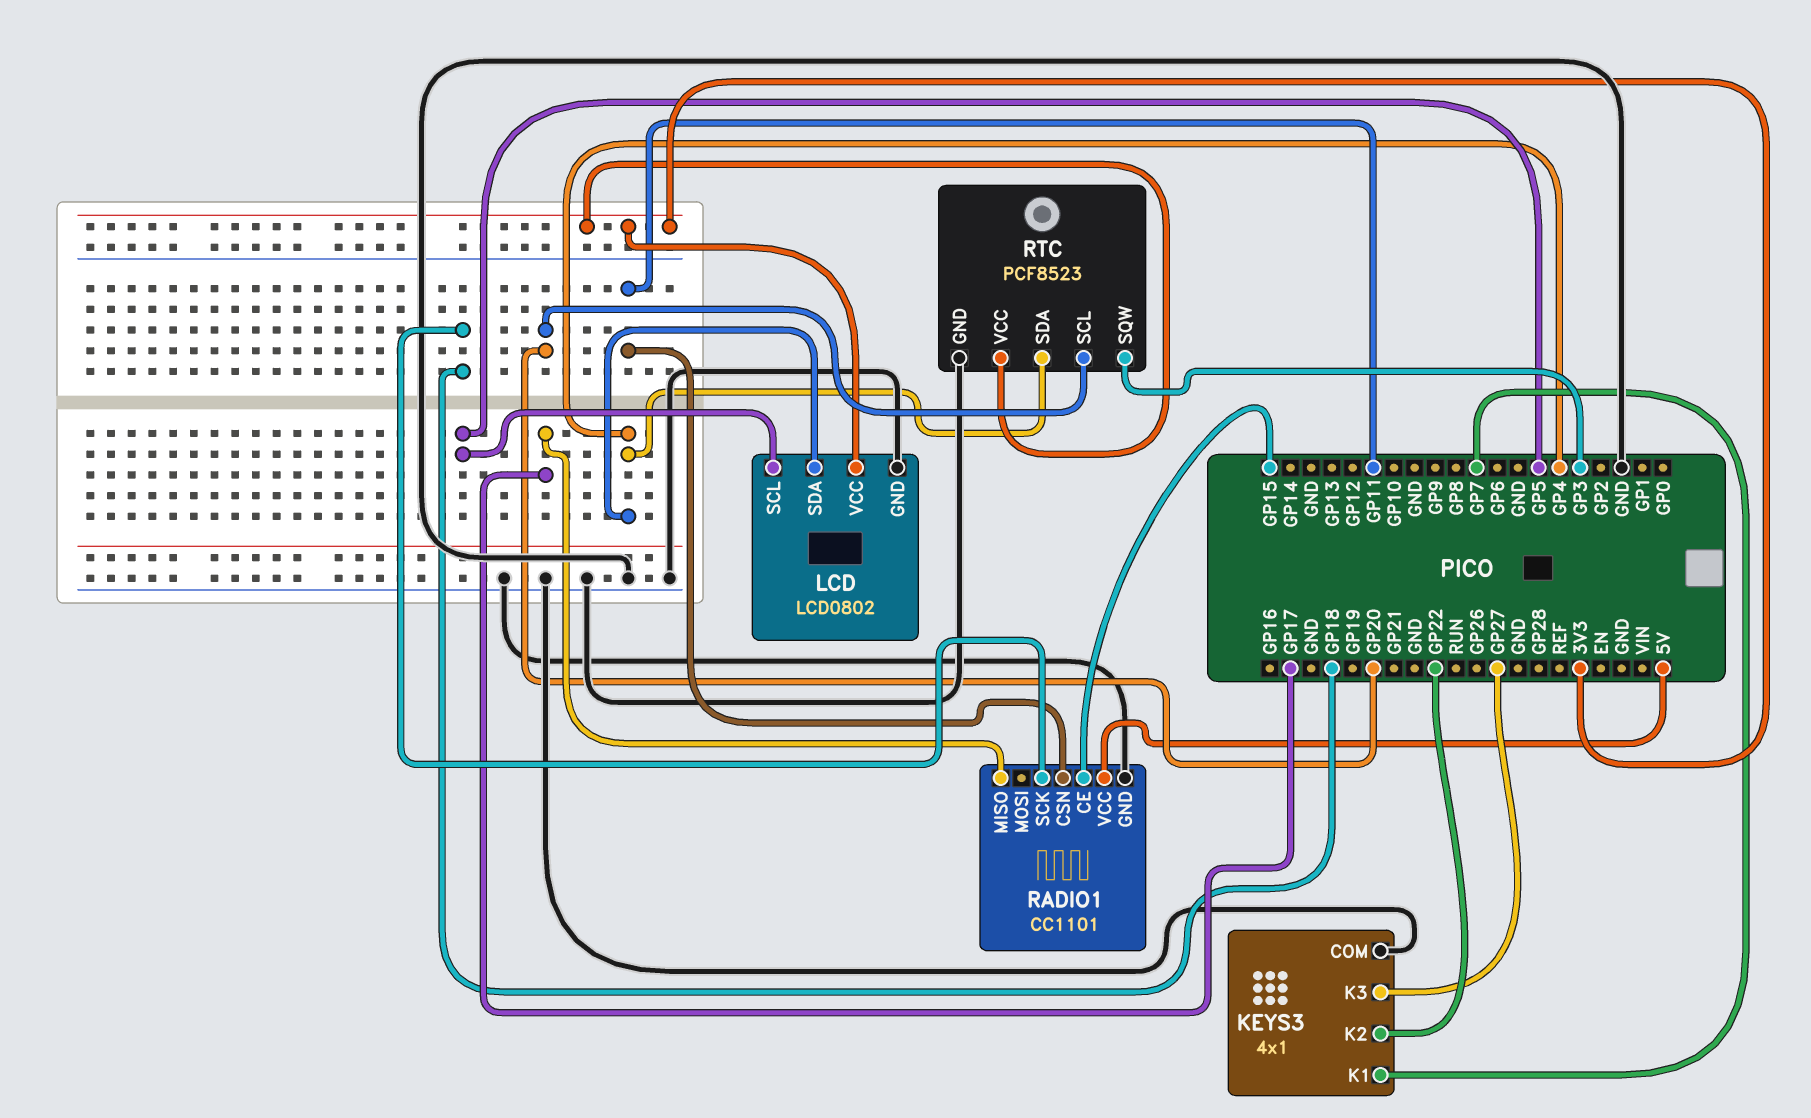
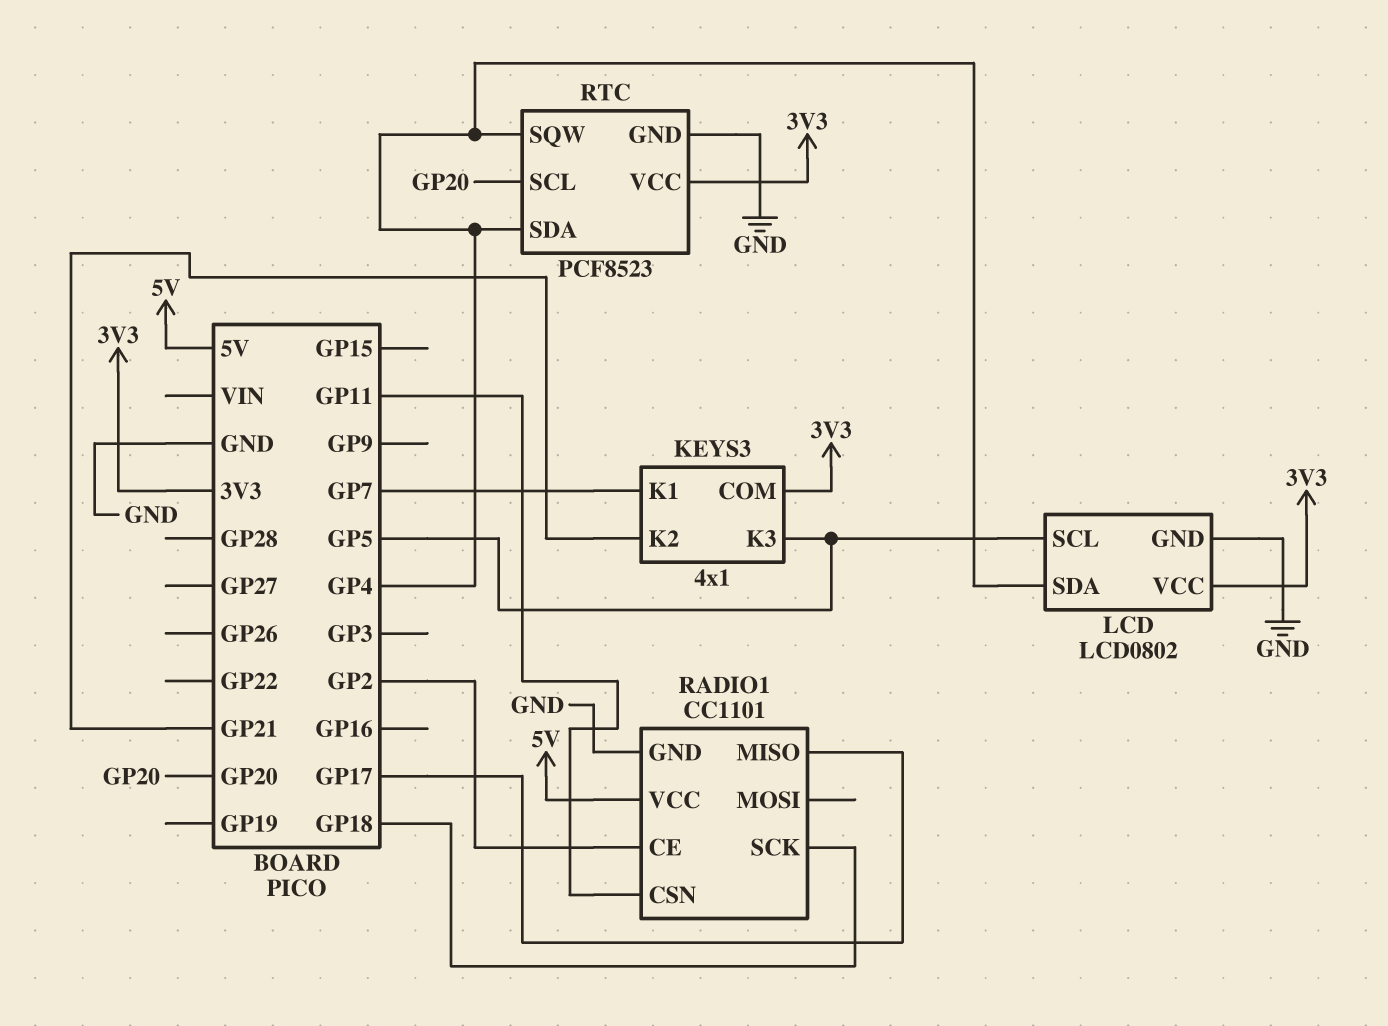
KEYS3 pin COM: GND -> 3V3
KEYS3 pin K2: GP22 -> GP21
KEYS3 pin K3: GP27 -> GP5
RADIO1 pin CE: GP15 -> GP2
RTC pin SQW: GP3 -> GP4

